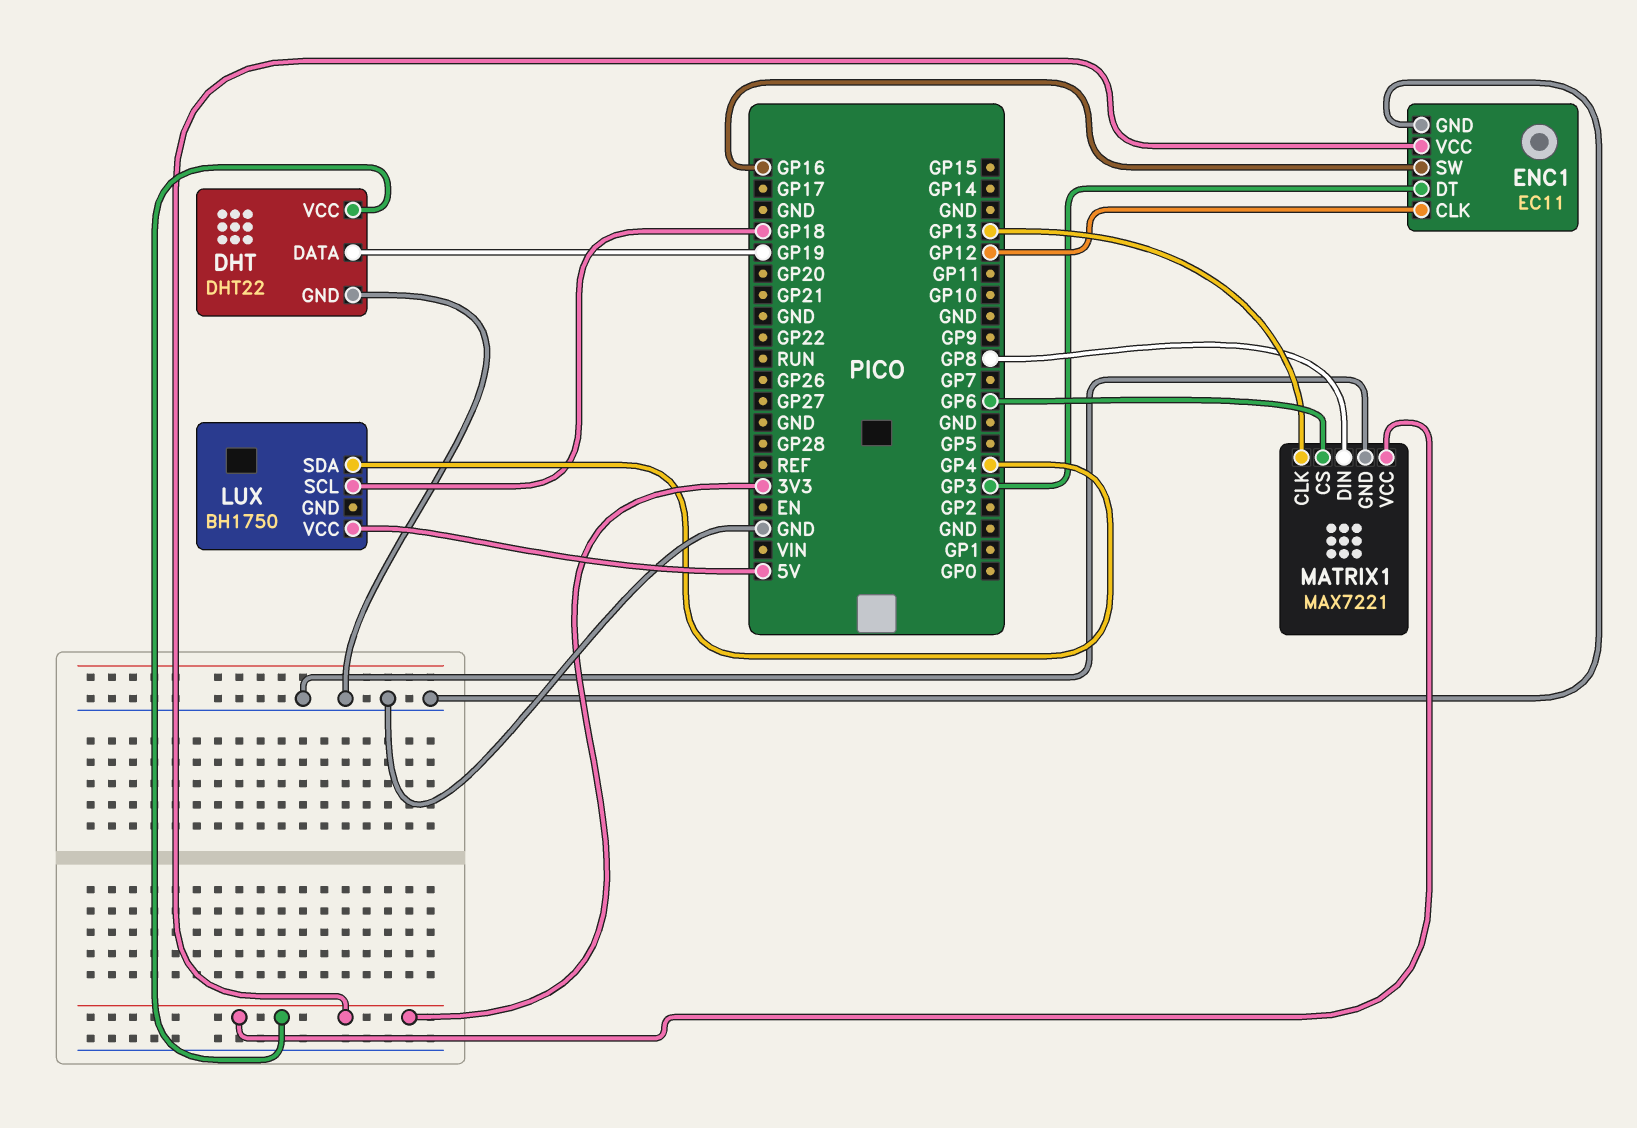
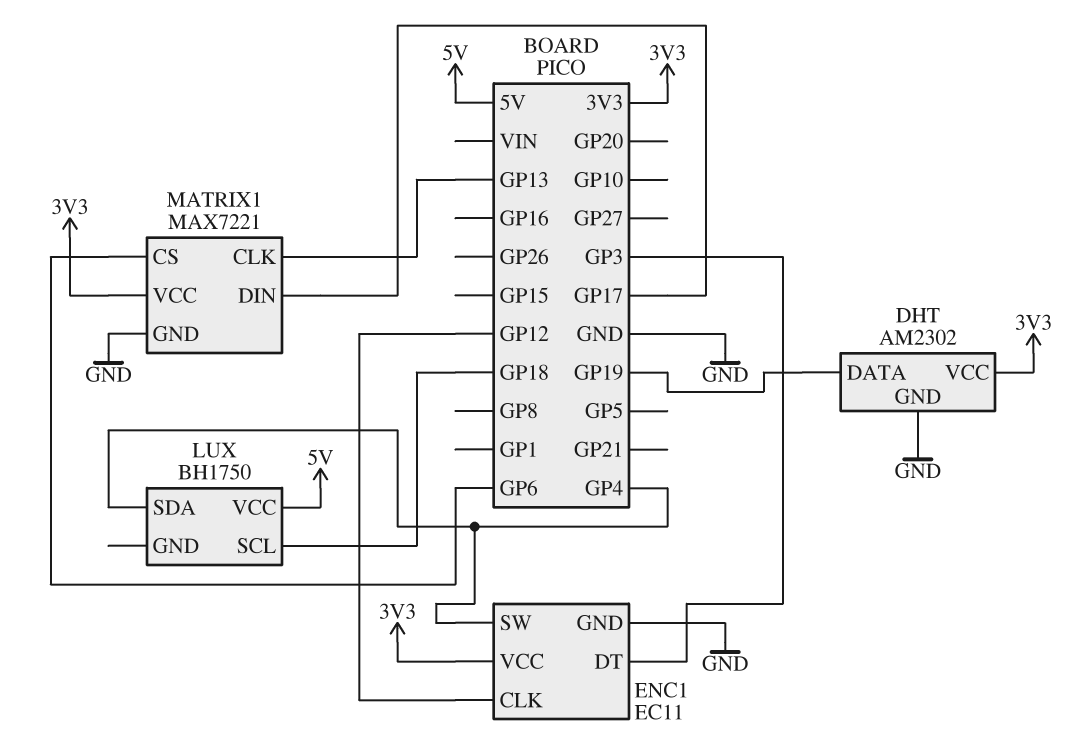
DHT: DHT22 -> AM2302
ENC1 pin SW: GP16 -> GP4
MATRIX1 pin DIN: GP8 -> GP17

